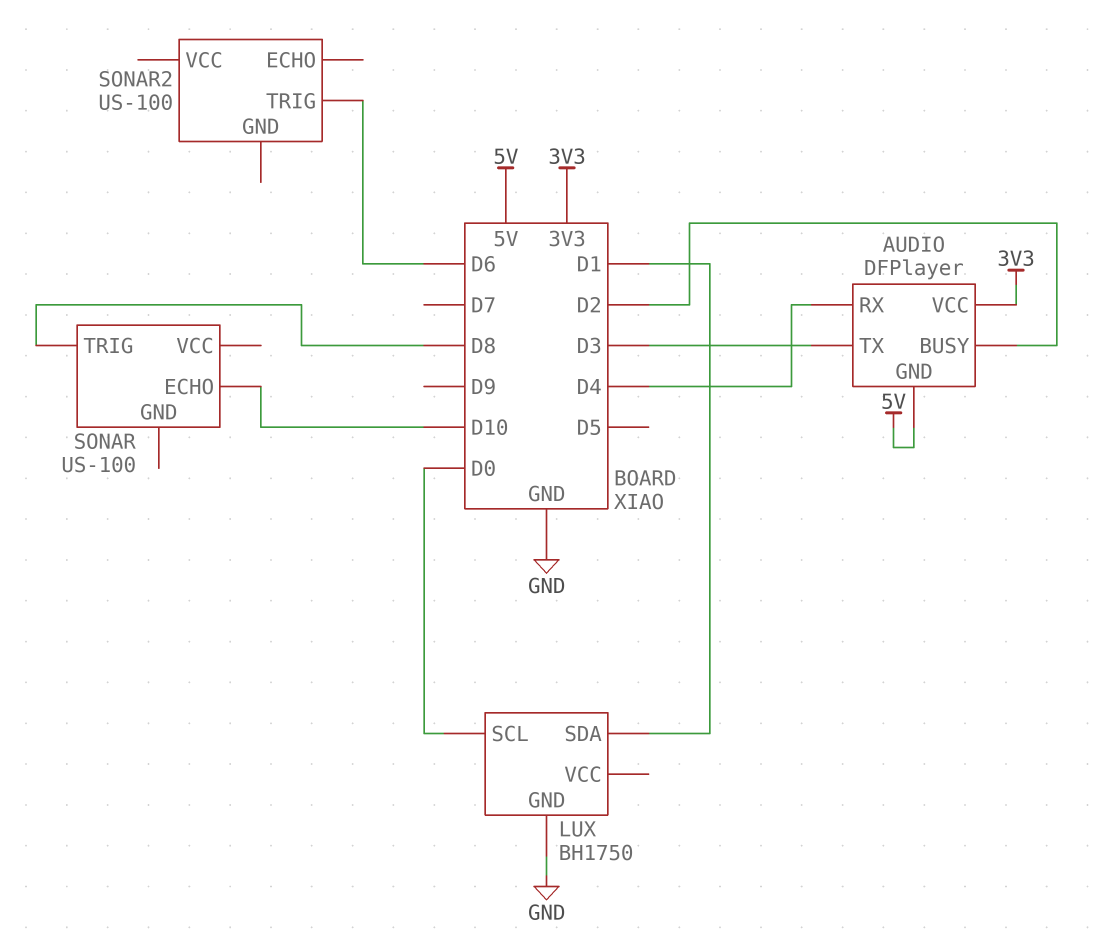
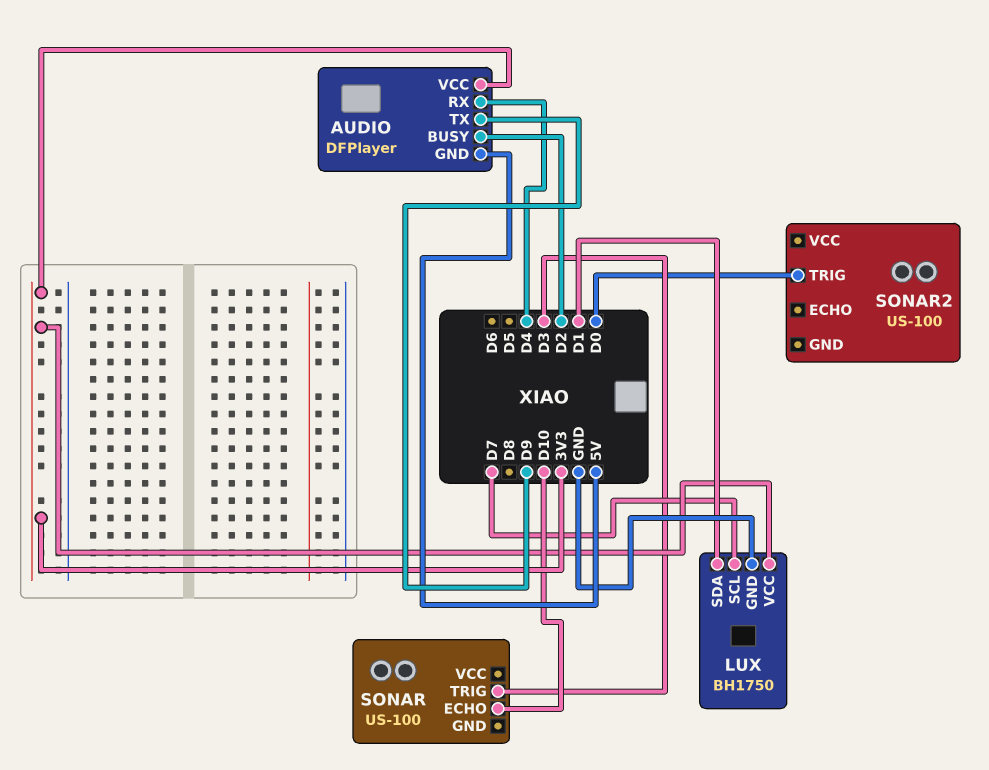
AUDIO pin TX: D3 -> D9
LUX pin SCL: D0 -> D7
LUX pin VCC: none -> 3V3
SONAR pin TRIG: D8 -> D3
SONAR2 pin TRIG: D6 -> D0

